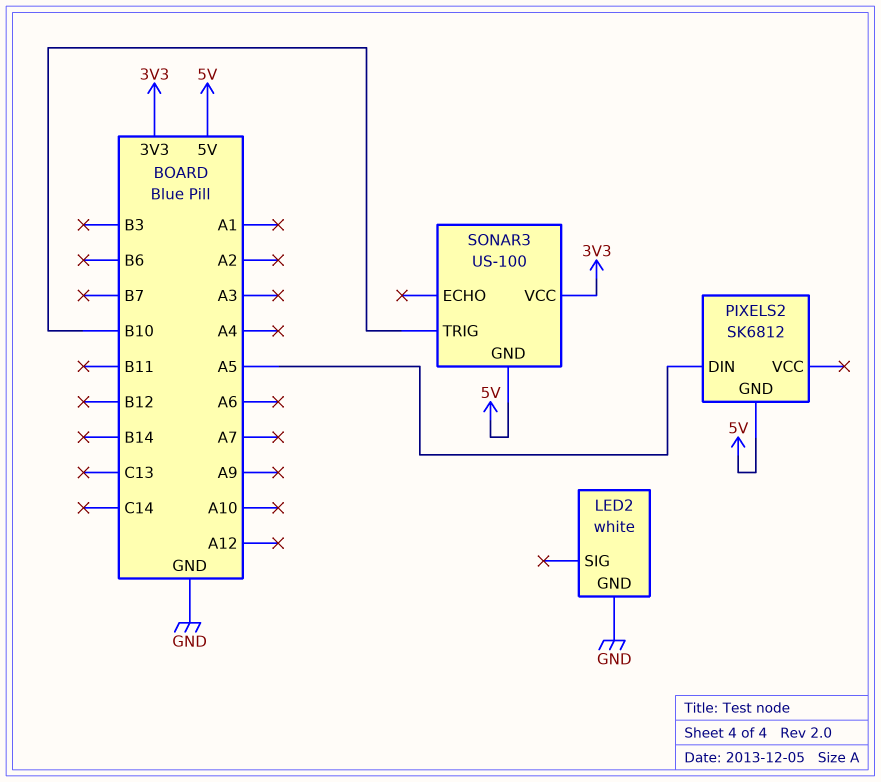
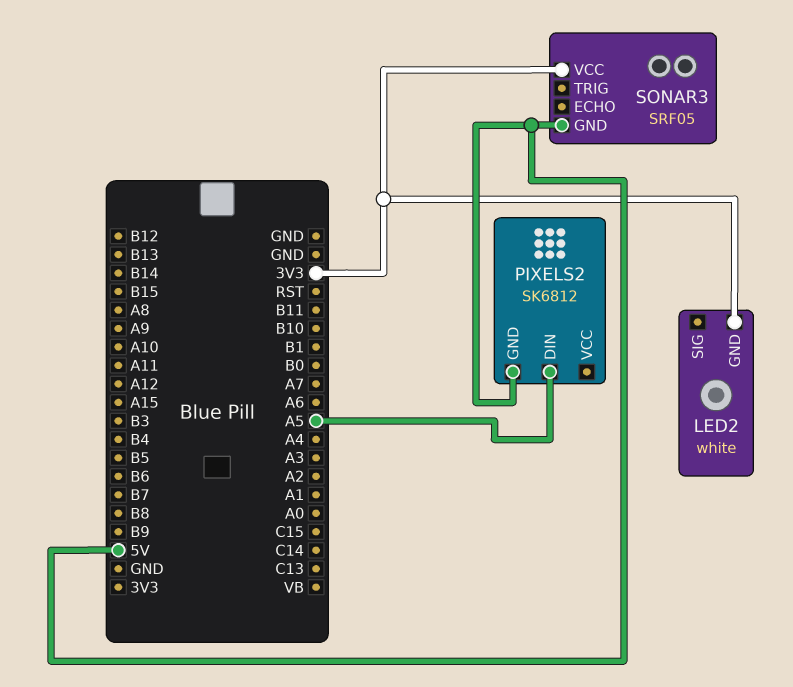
LED2 pin GND: GND -> 3V3
SONAR3: US-100 -> SRF05
SONAR3 pin TRIG: B10 -> none

